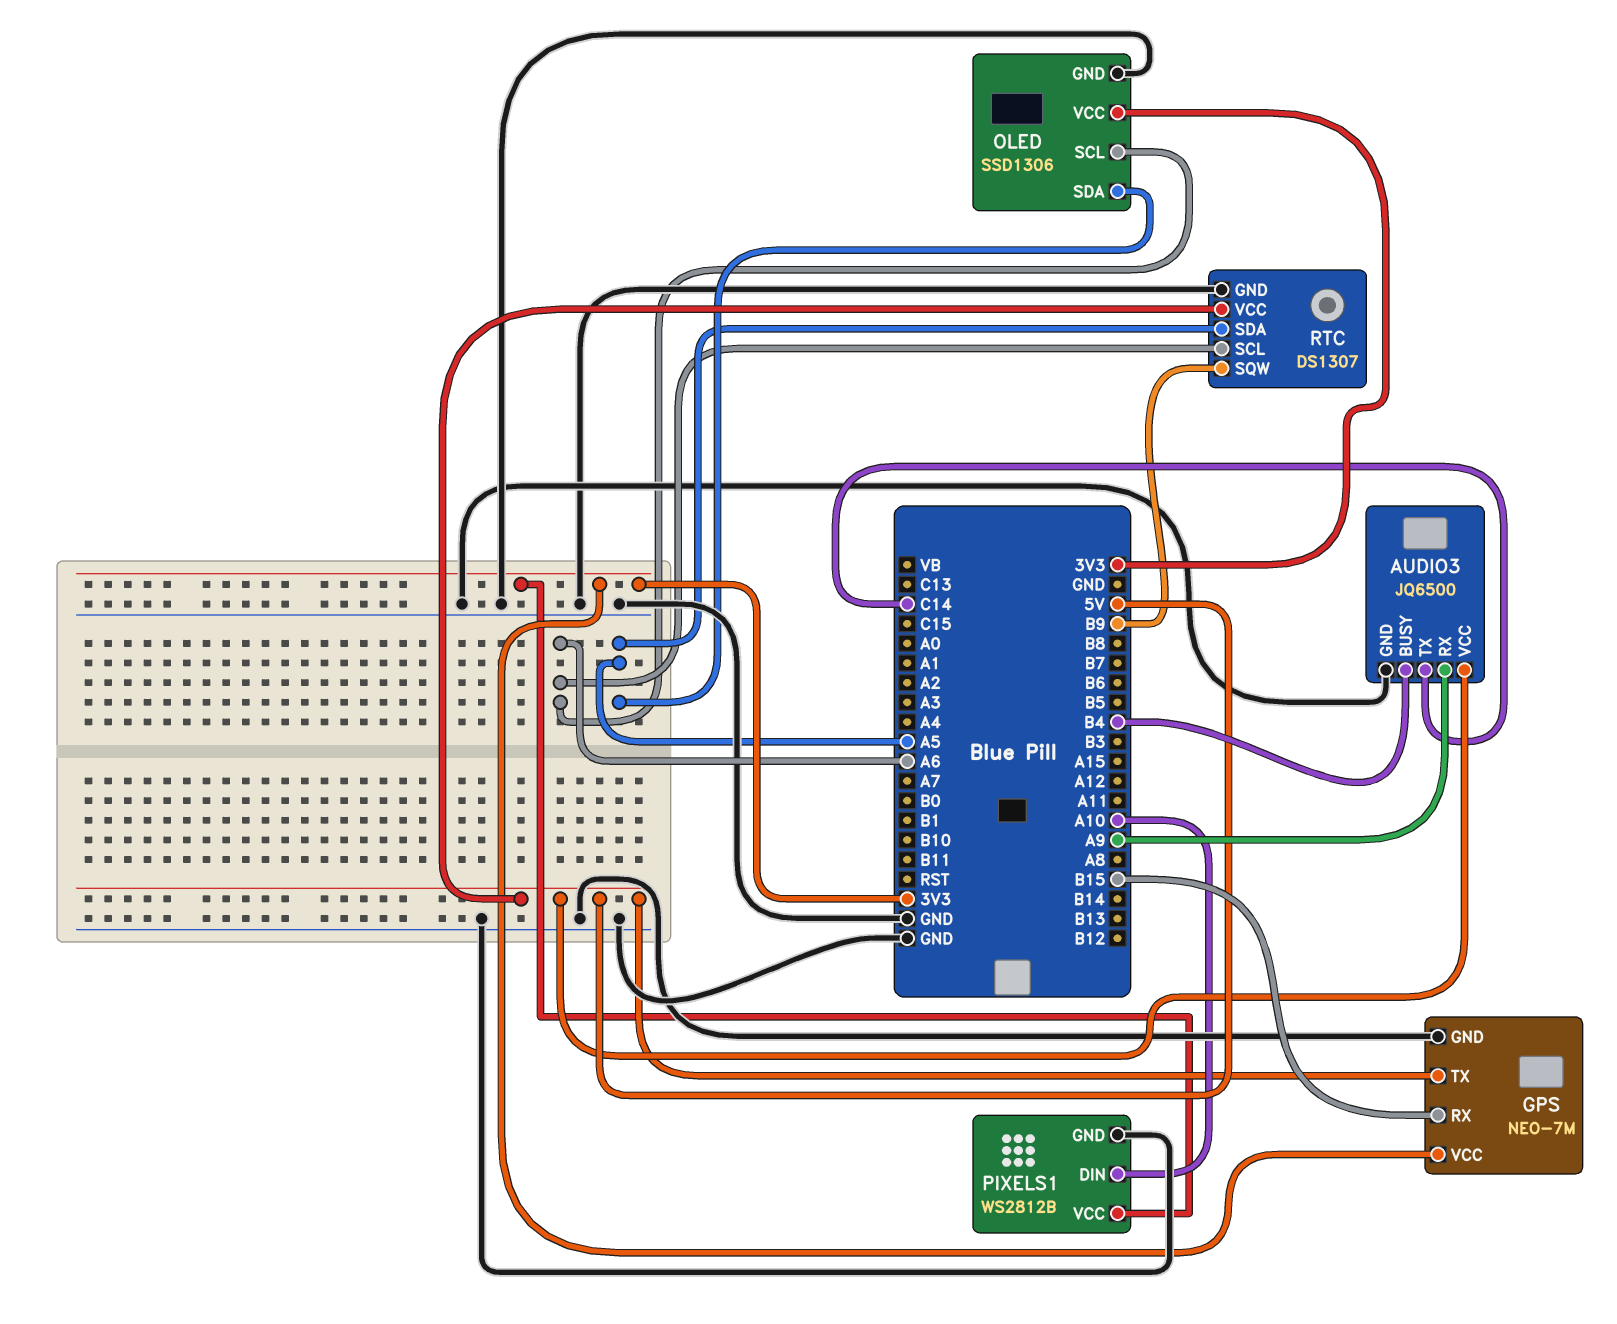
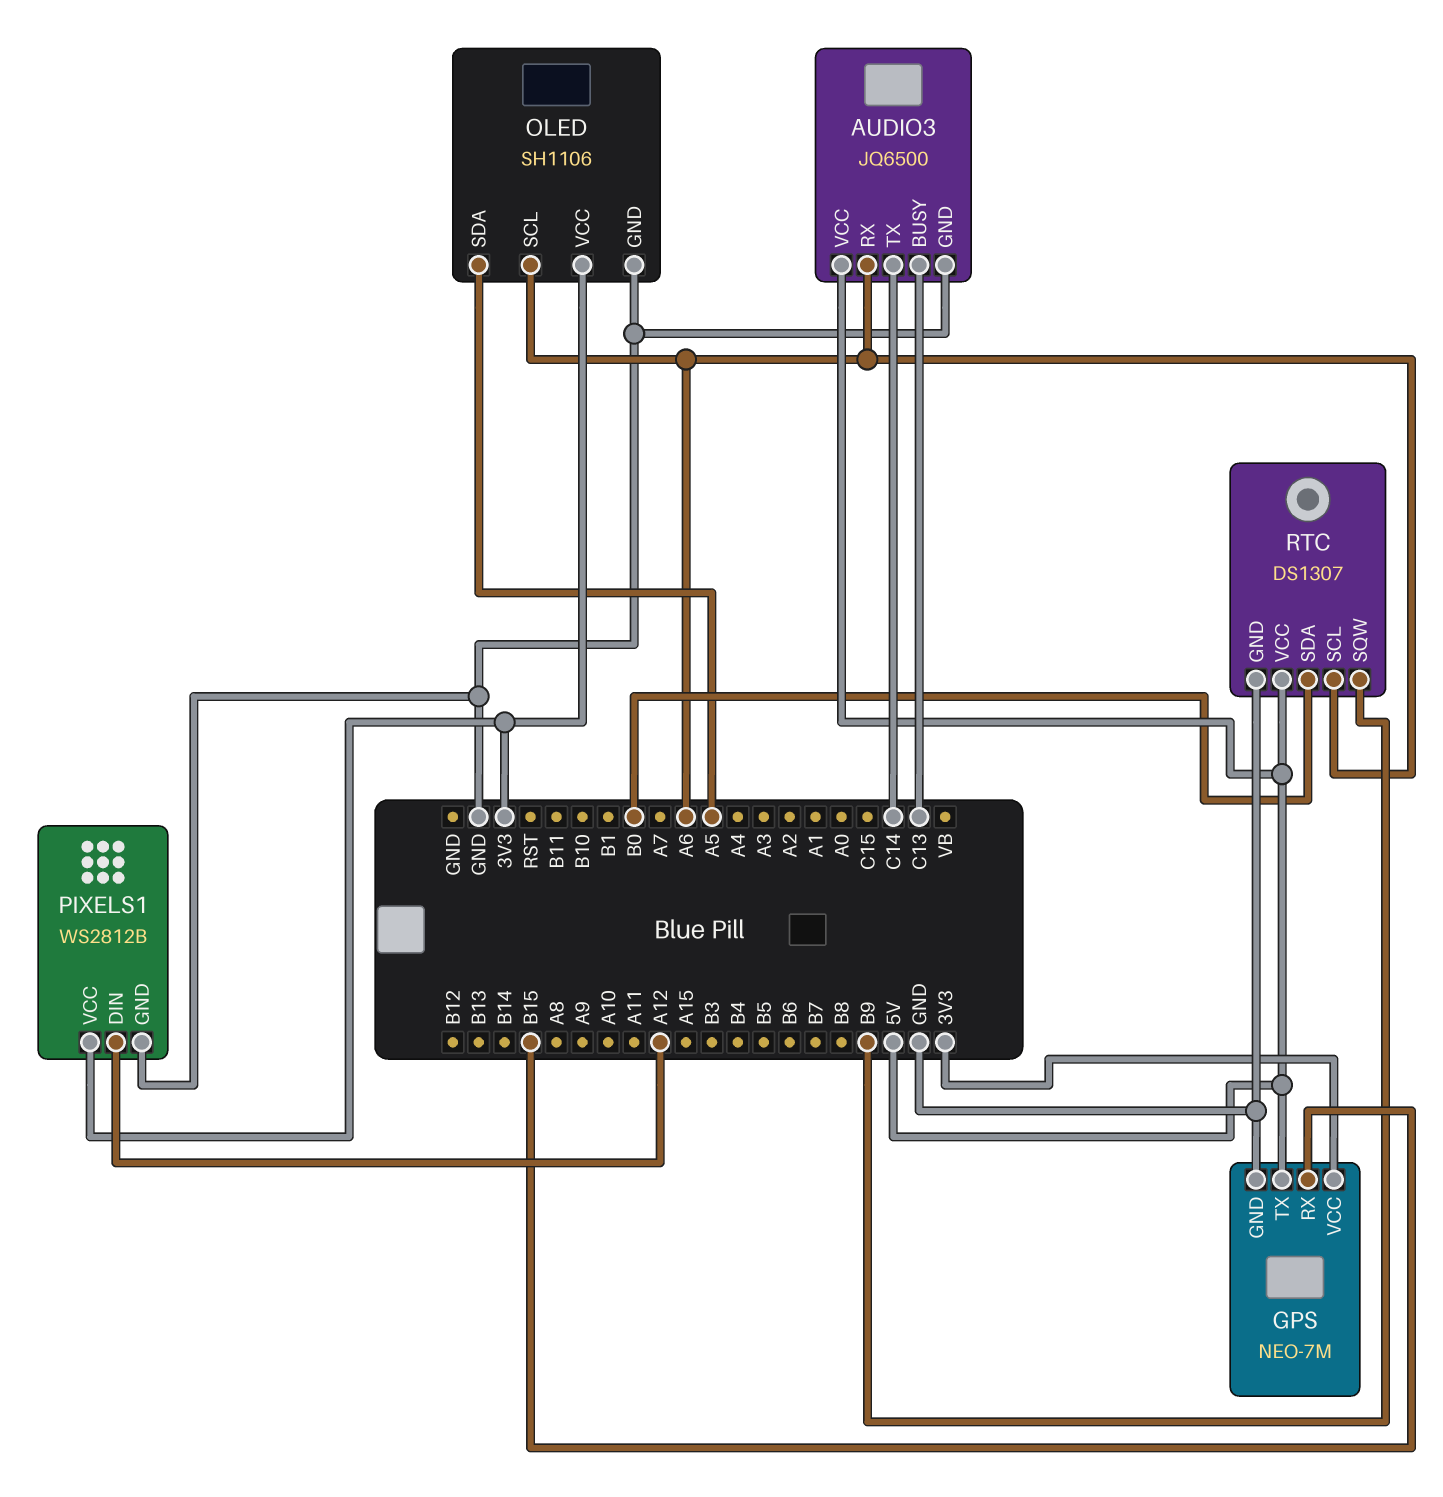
AUDIO3 pin BUSY: B4 -> C13
AUDIO3 pin RX: A9 -> A6
OLED: SSD1306 -> SH1106
PIXELS1 pin DIN: A10 -> A12
RTC pin SDA: A5 -> B0

